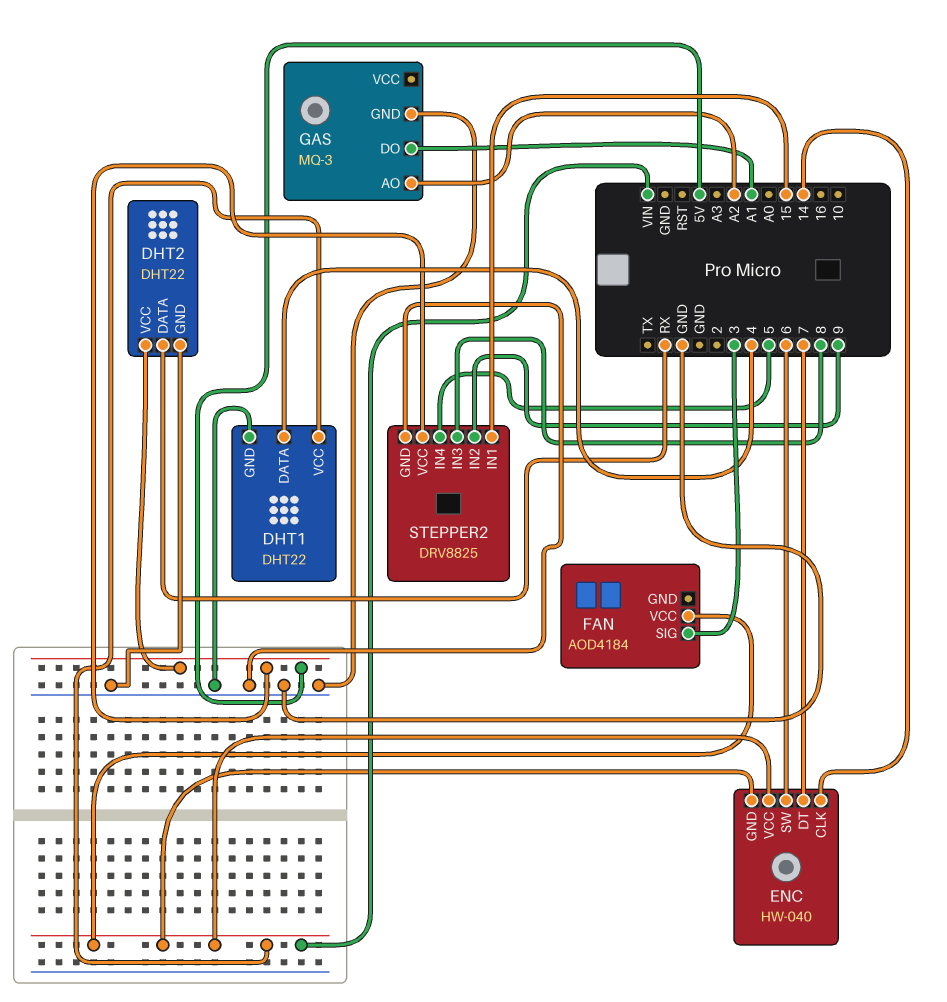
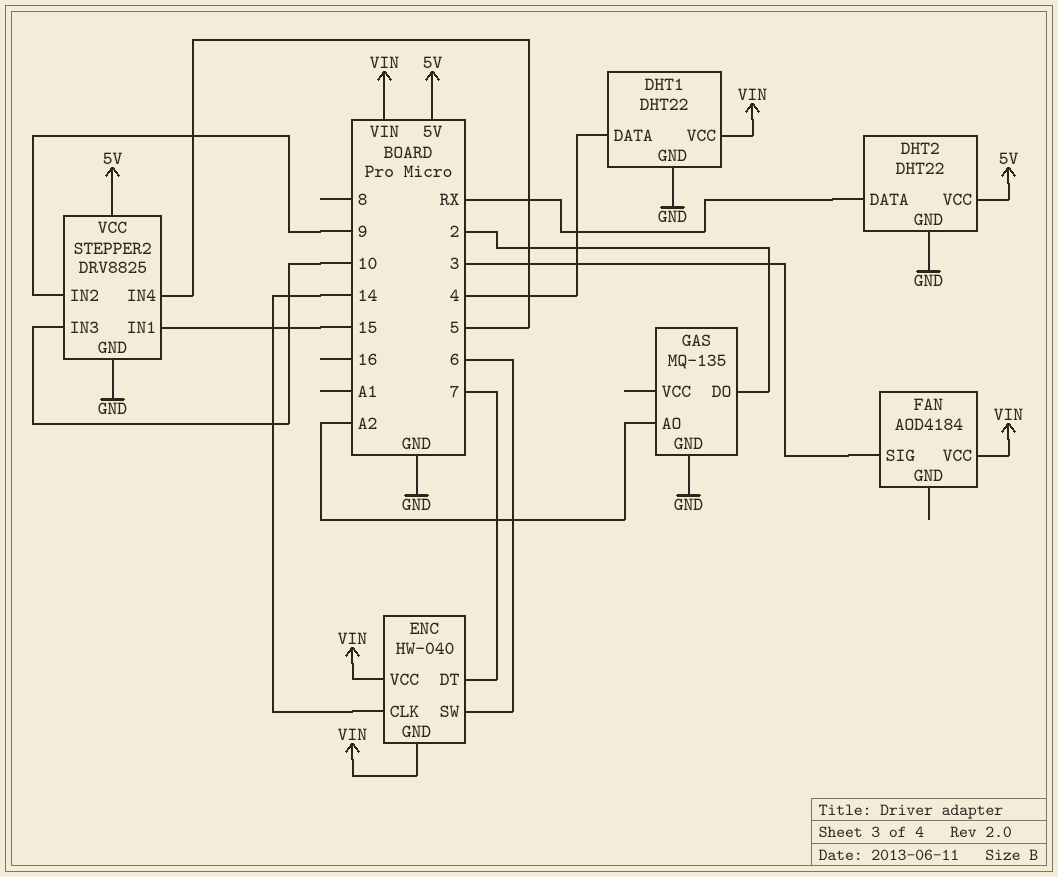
GAS: MQ-3 -> MQ-135
GAS pin DO: A1 -> 2
STEPPER2 pin IN3: 8 -> 10

